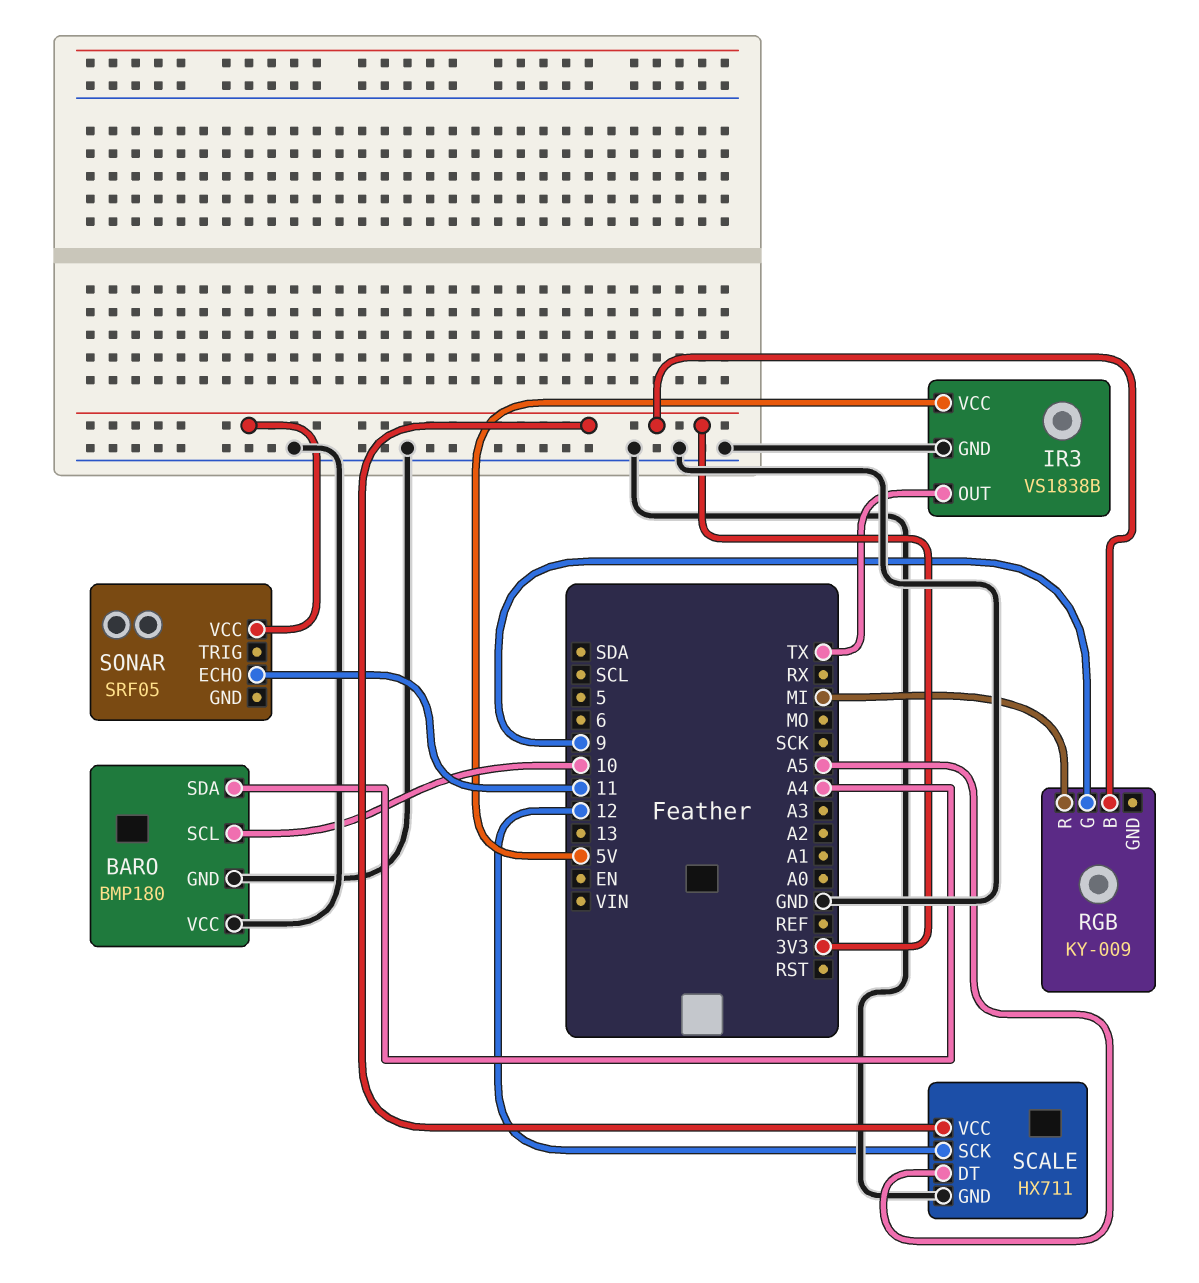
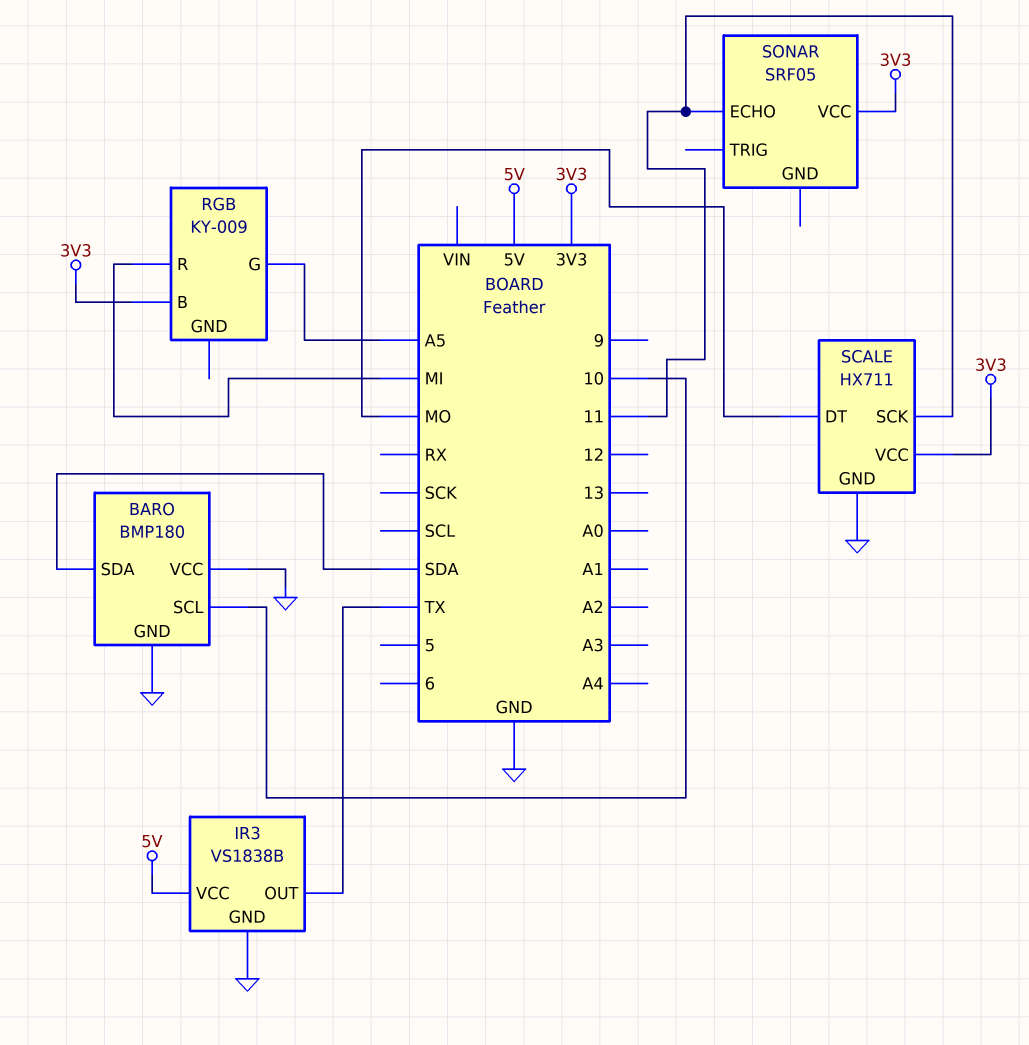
BARO pin SDA: A4 -> SDA
RGB pin G: 9 -> A5
SCALE pin DT: A5 -> MO
SCALE pin SCK: 12 -> 11

